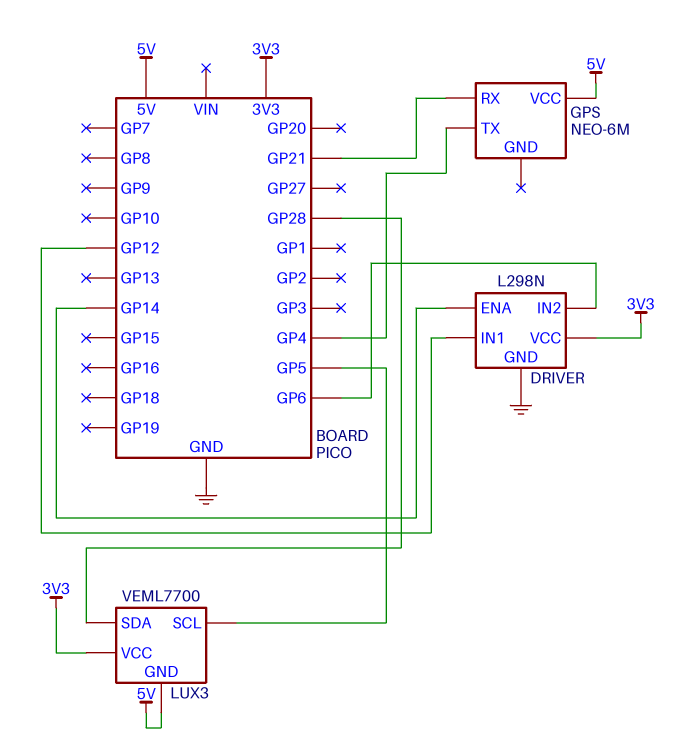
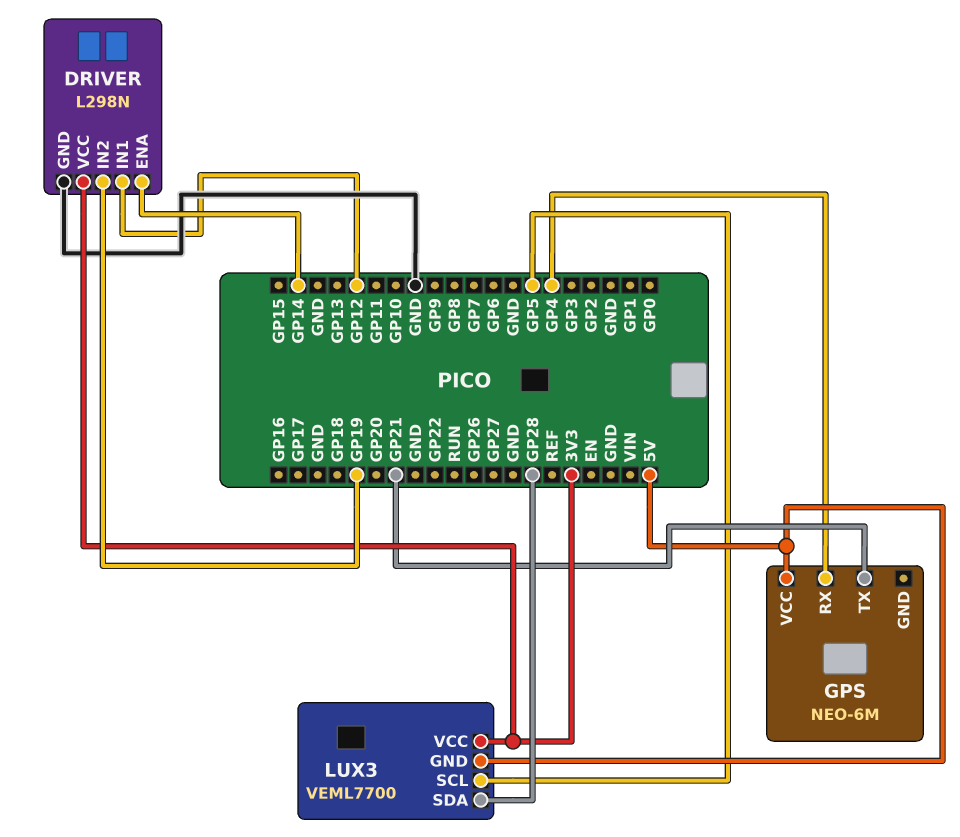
DRIVER pin IN2: GP6 -> GP19
GPS pin RX: GP21 -> GP4
GPS pin TX: GP4 -> GP21

